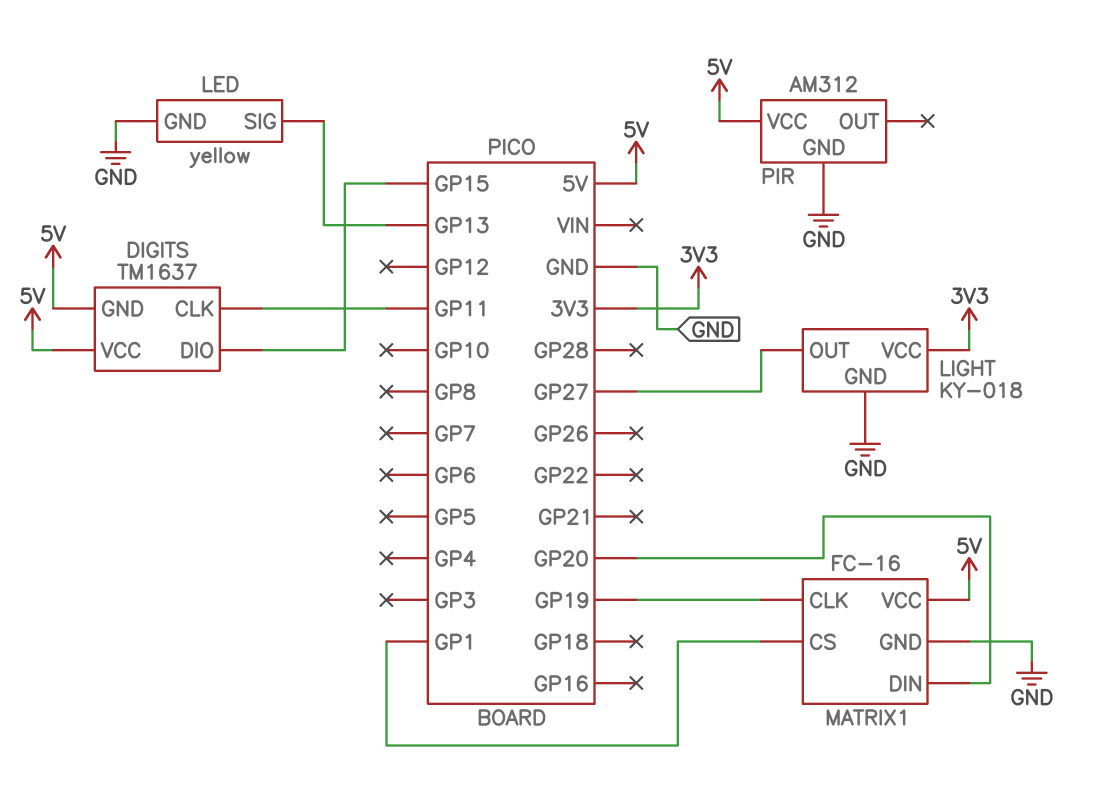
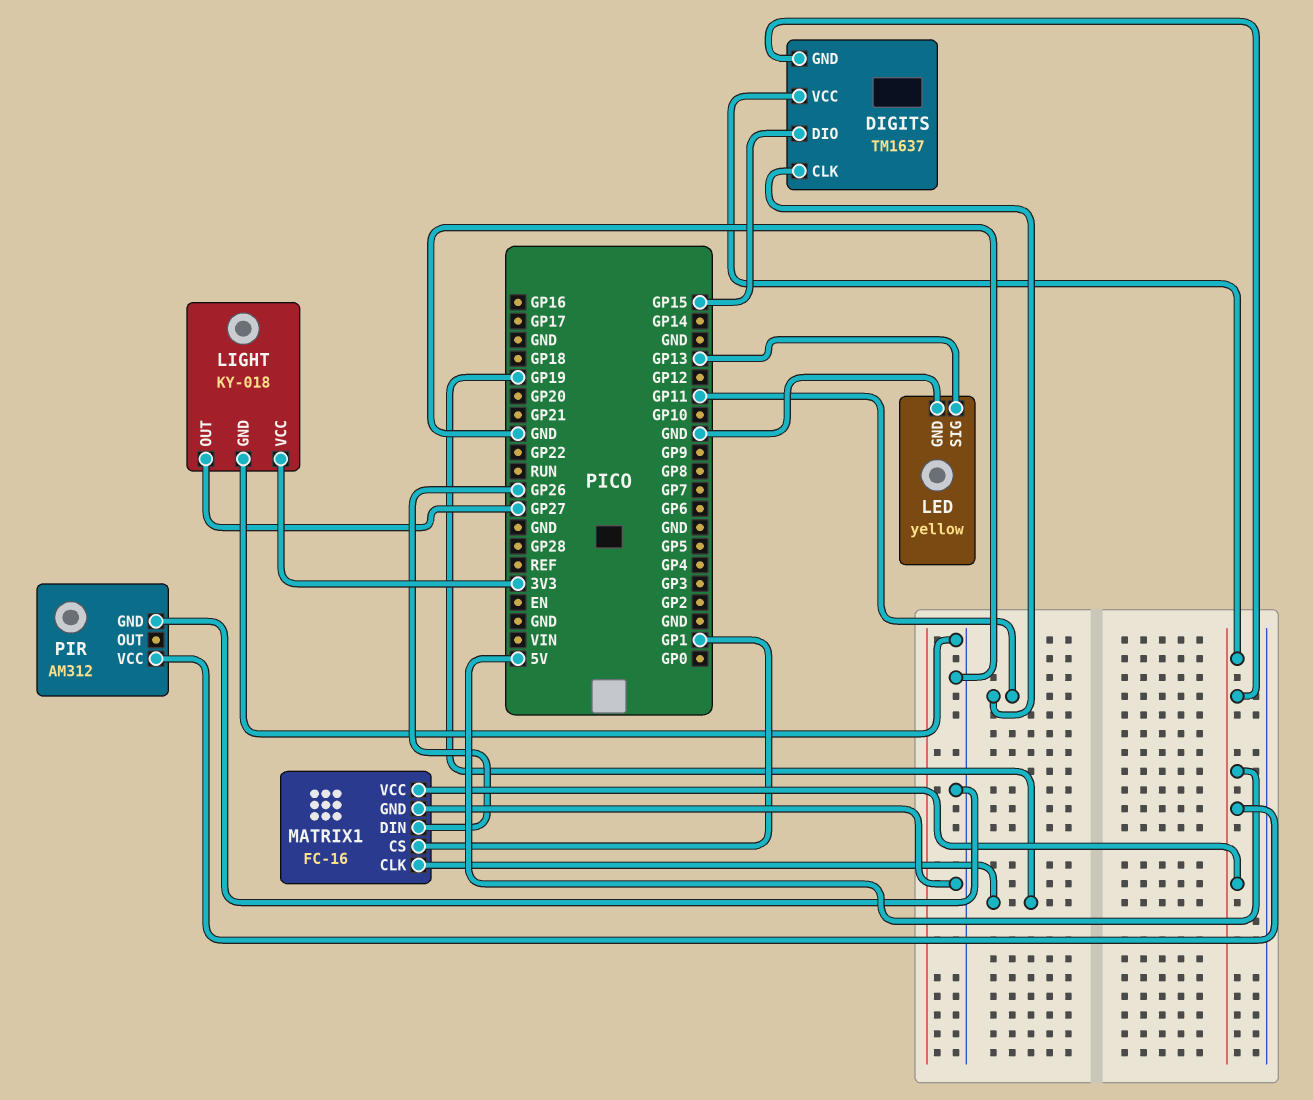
MATRIX1 pin DIN: GP20 -> GP26

